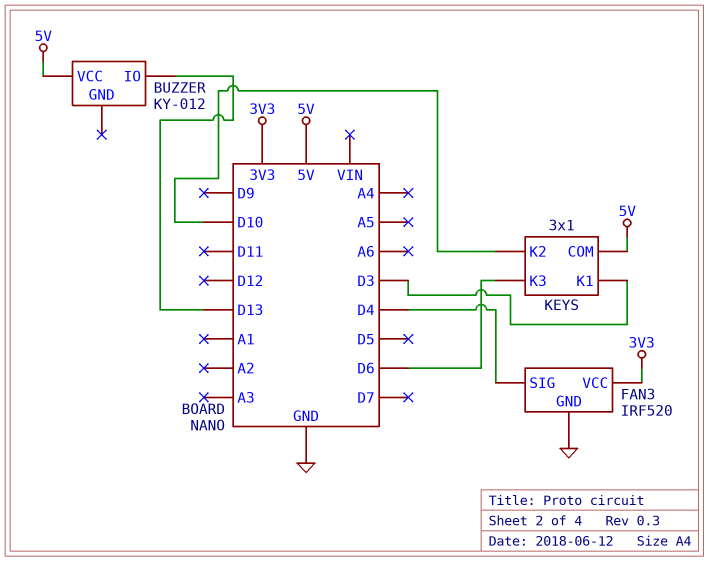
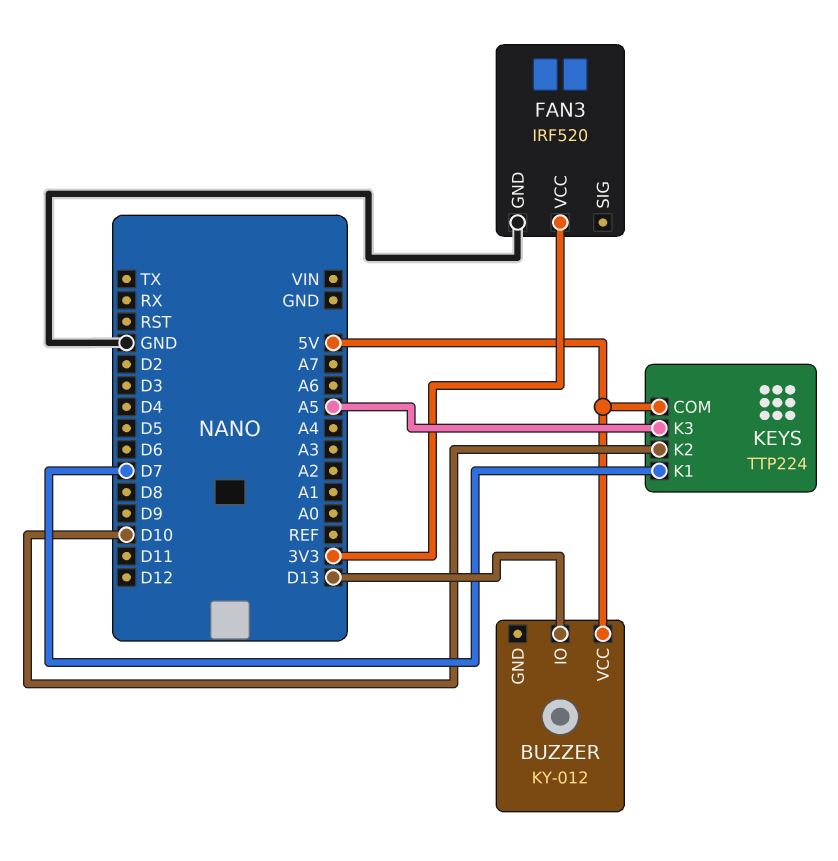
FAN3 pin SIG: D4 -> none
KEYS: 3x1 -> TTP224
KEYS pin K1: D3 -> D7
KEYS pin K3: D6 -> A5

